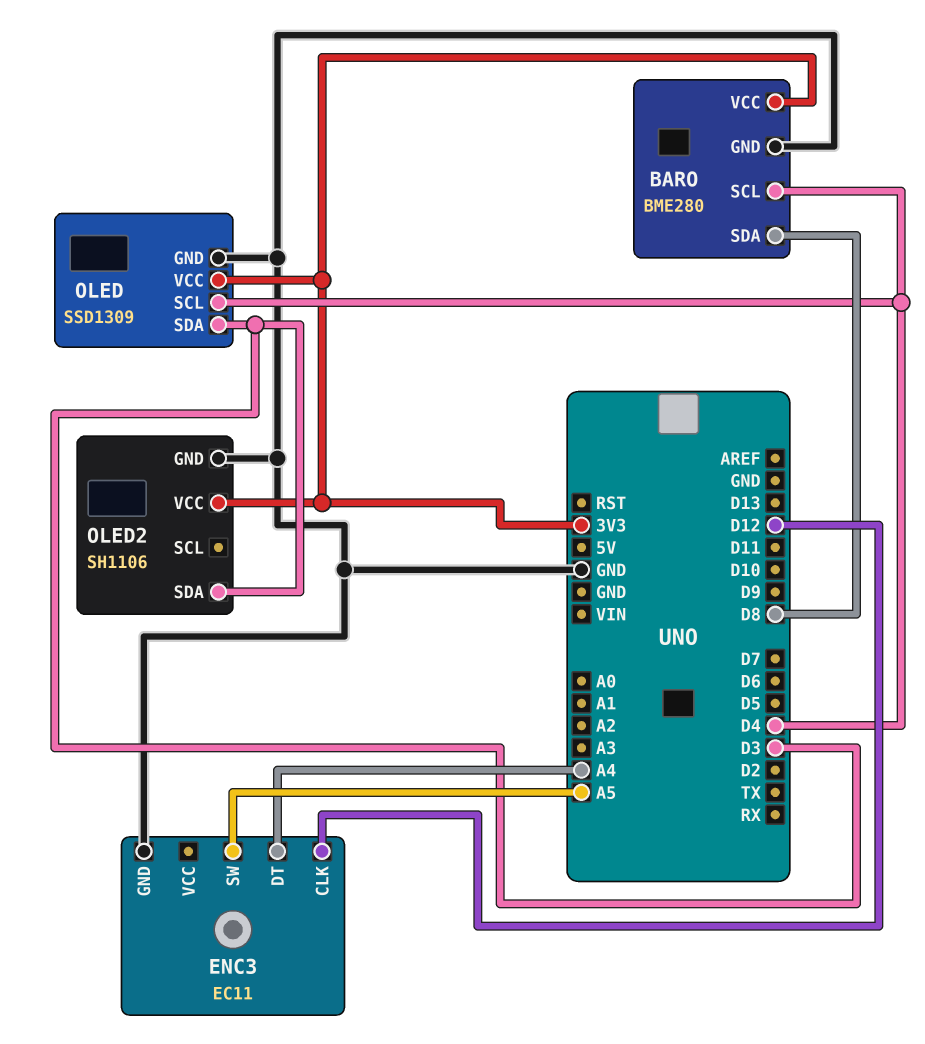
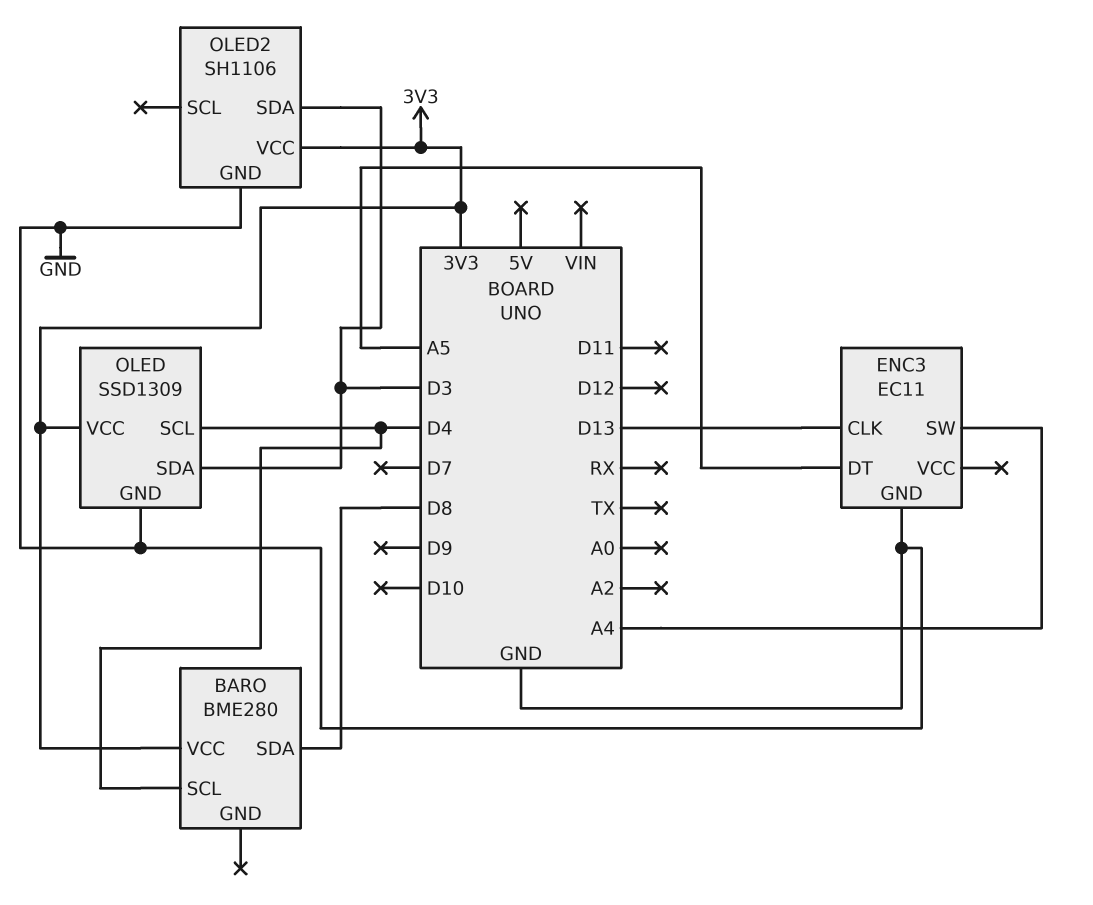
BARO pin GND: GND -> none
ENC3 pin CLK: D12 -> D13
ENC3 pin DT: A4 -> A5
ENC3 pin SW: A5 -> A4

